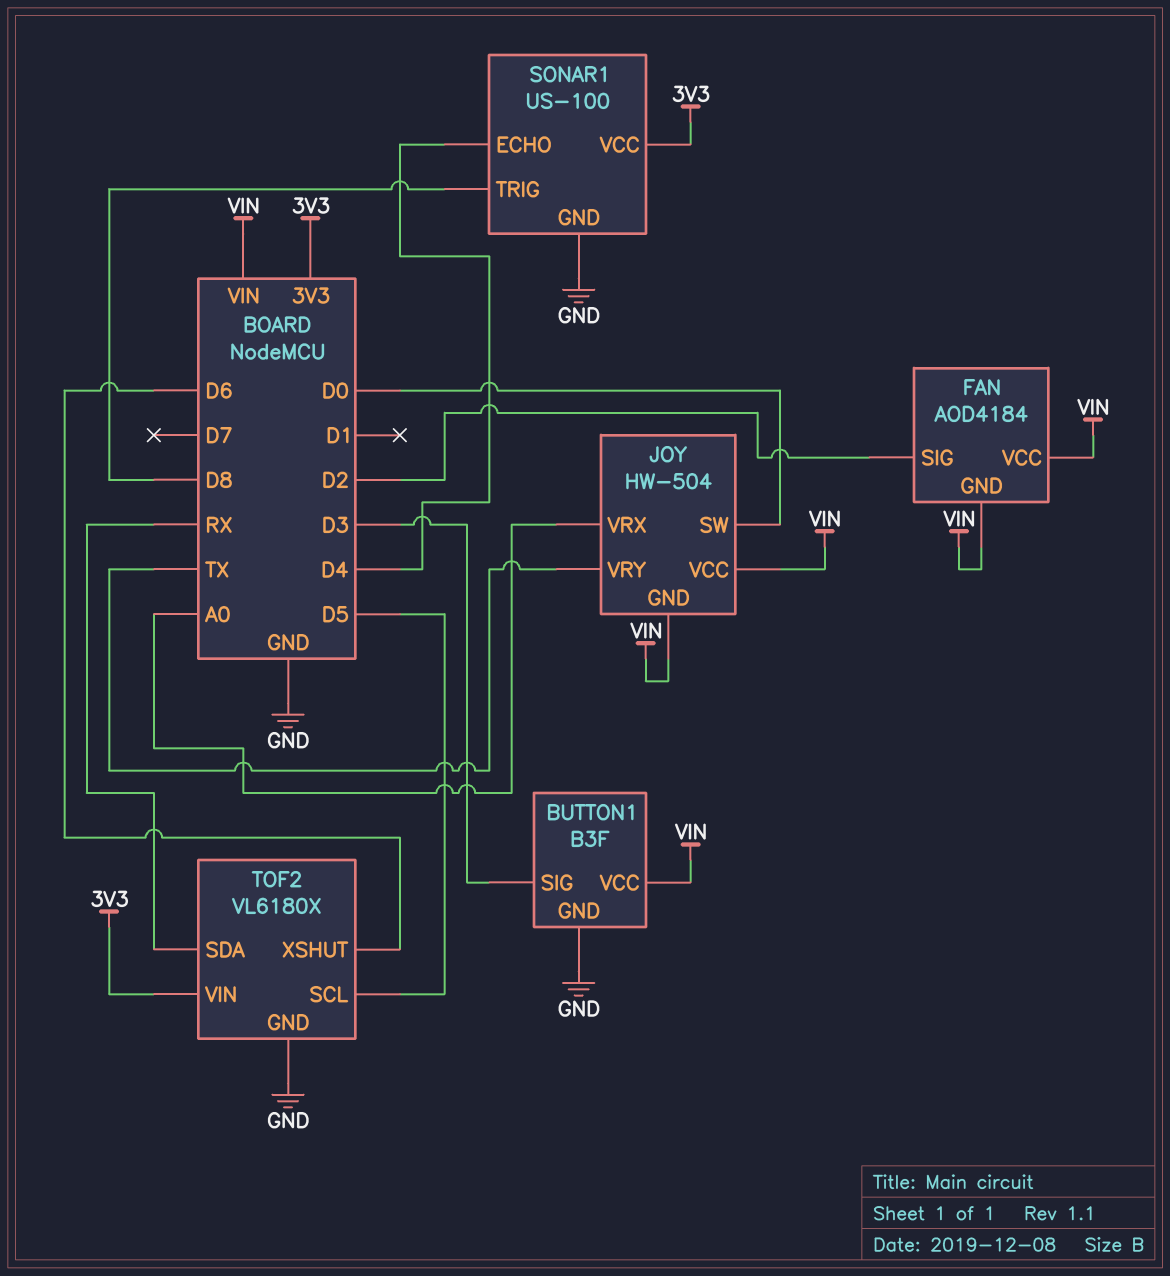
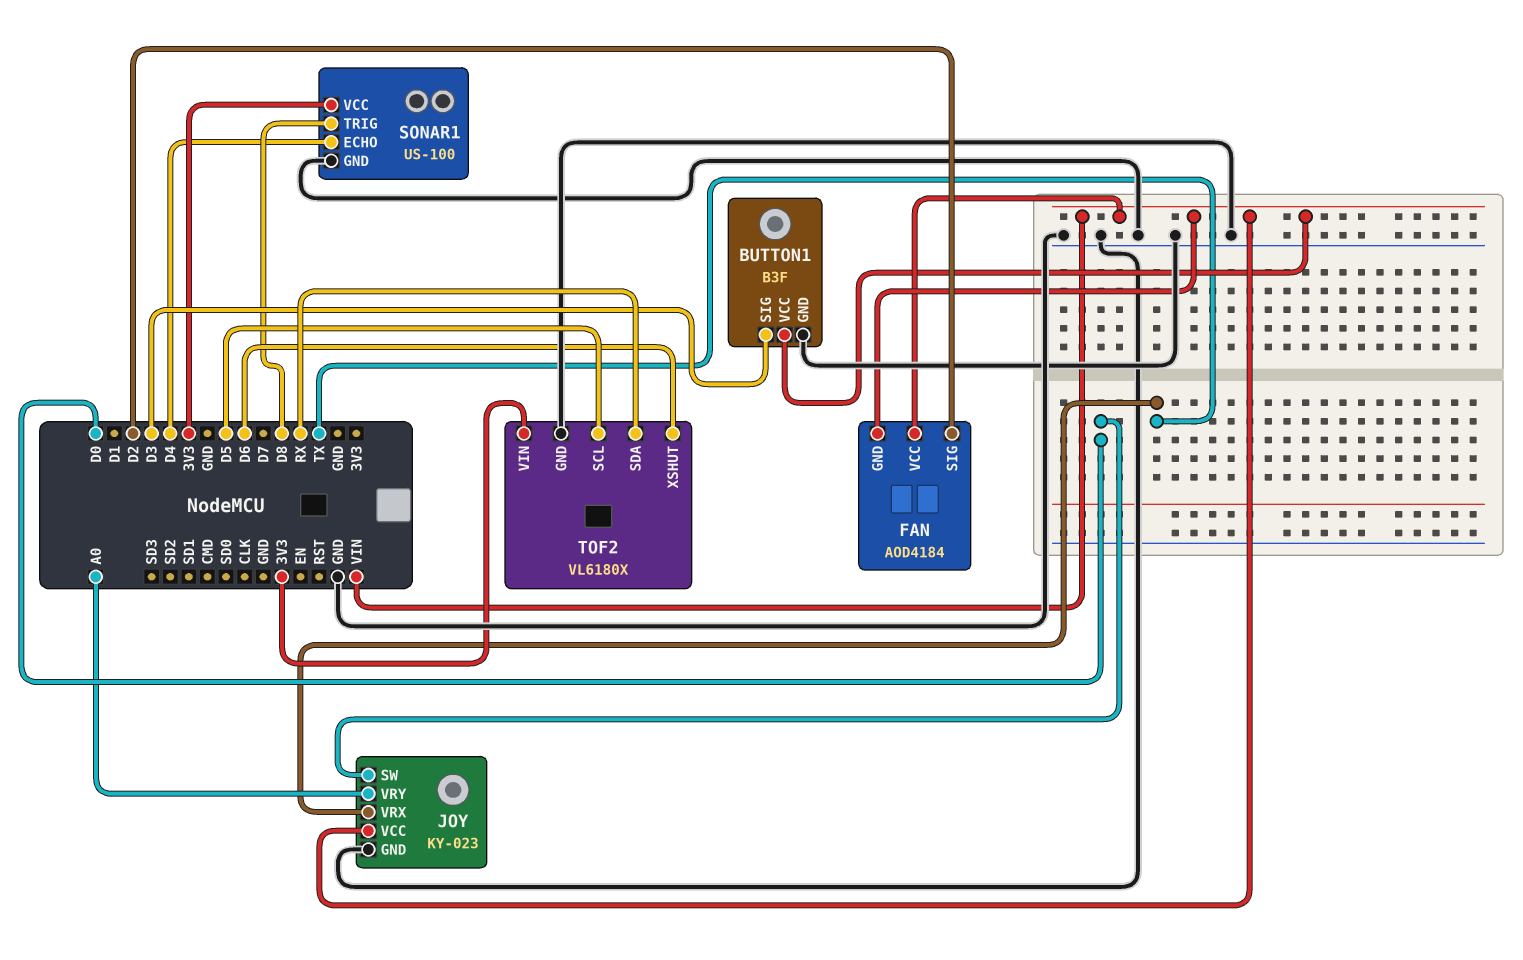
JOY: HW-504 -> KY-023
JOY pin GND: VIN -> GND
JOY pin VRX: A0 -> TX
JOY pin VRY: TX -> A0

